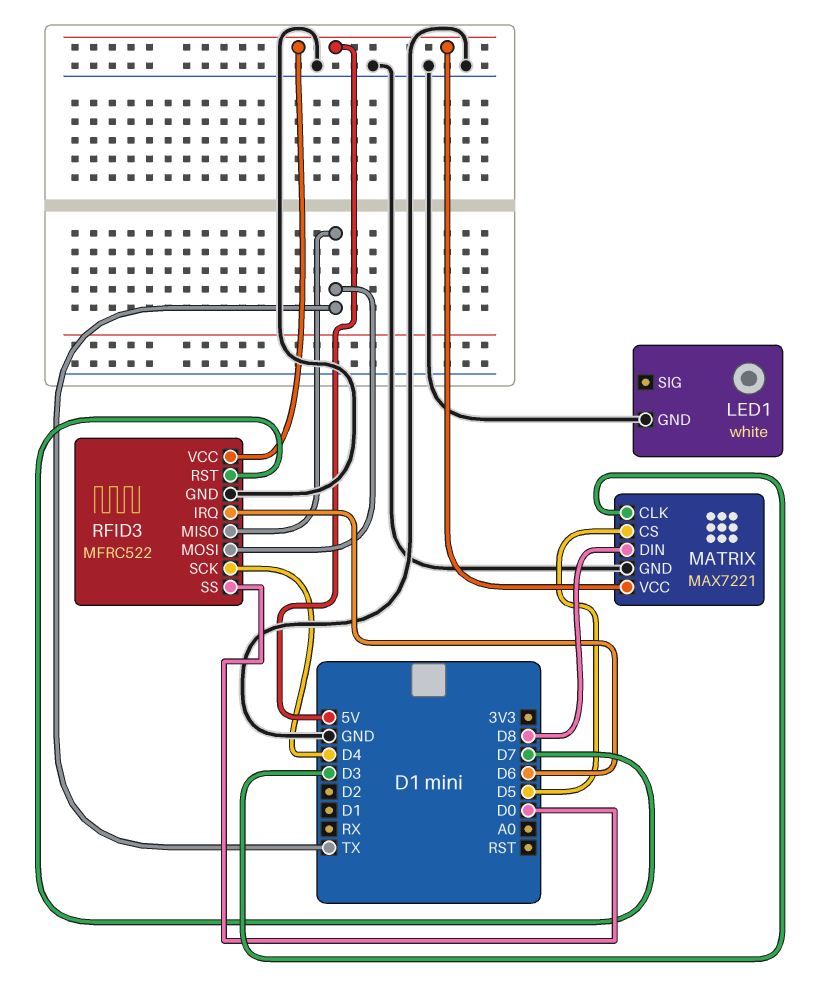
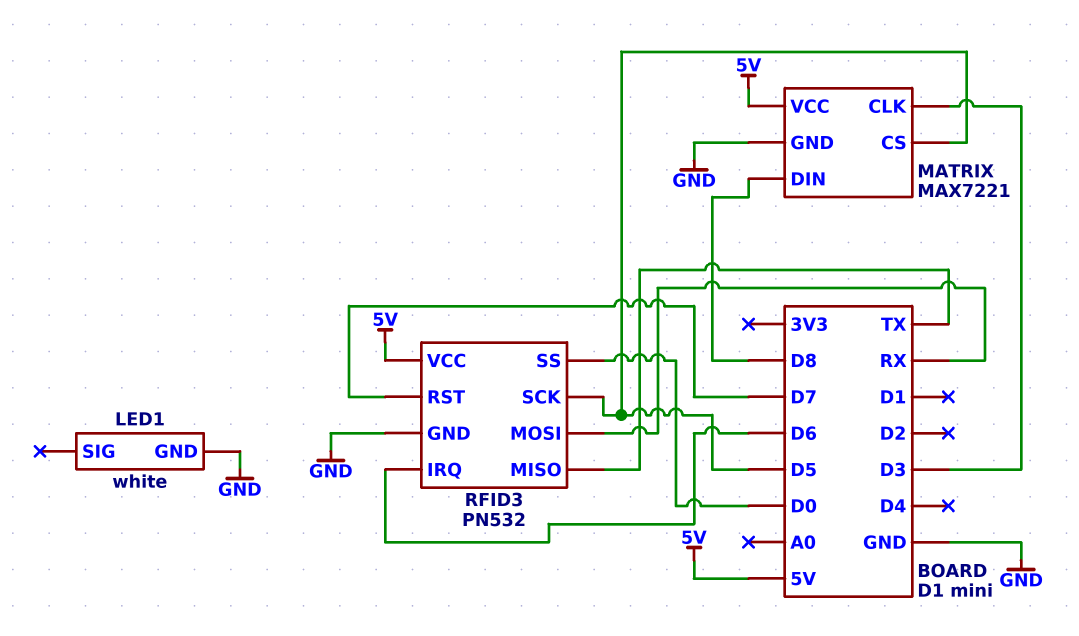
RFID3: MFRC522 -> PN532
RFID3 pin MOSI: TX -> RX
RFID3 pin SCK: D4 -> D5

